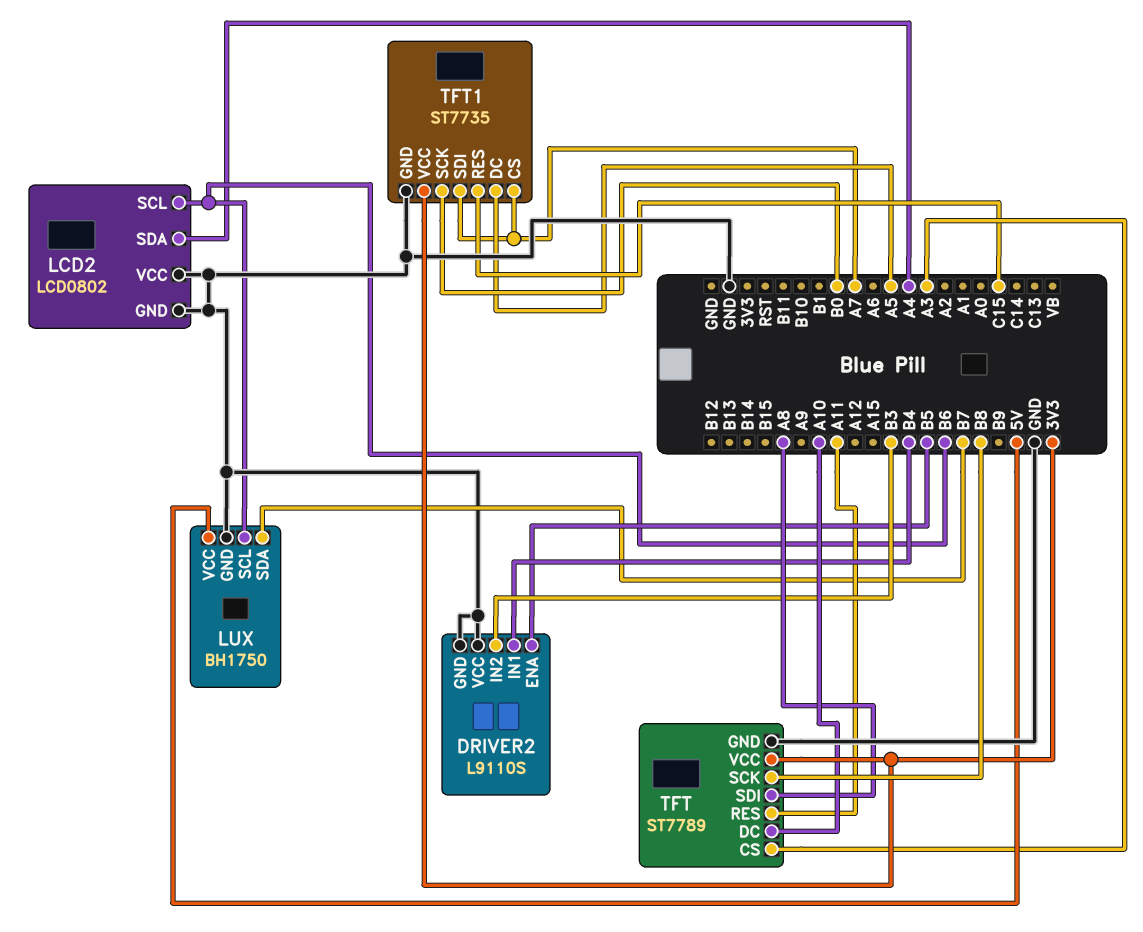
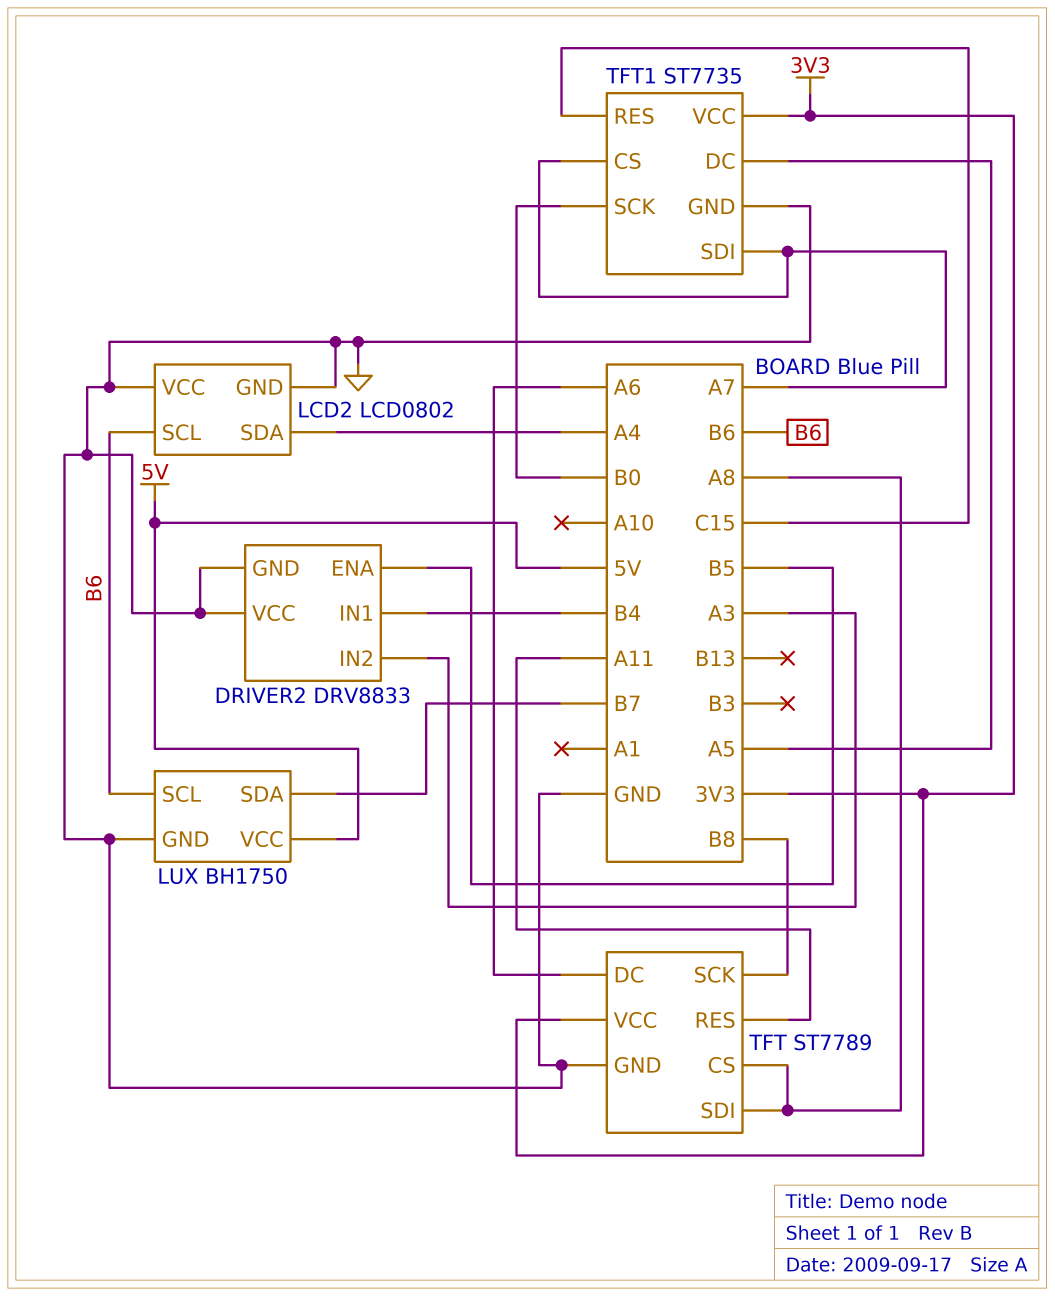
DRIVER2: L9110S -> DRV8833
DRIVER2 pin IN2: B3 -> A3
TFT pin CS: A3 -> A8
TFT pin DC: A10 -> A6

